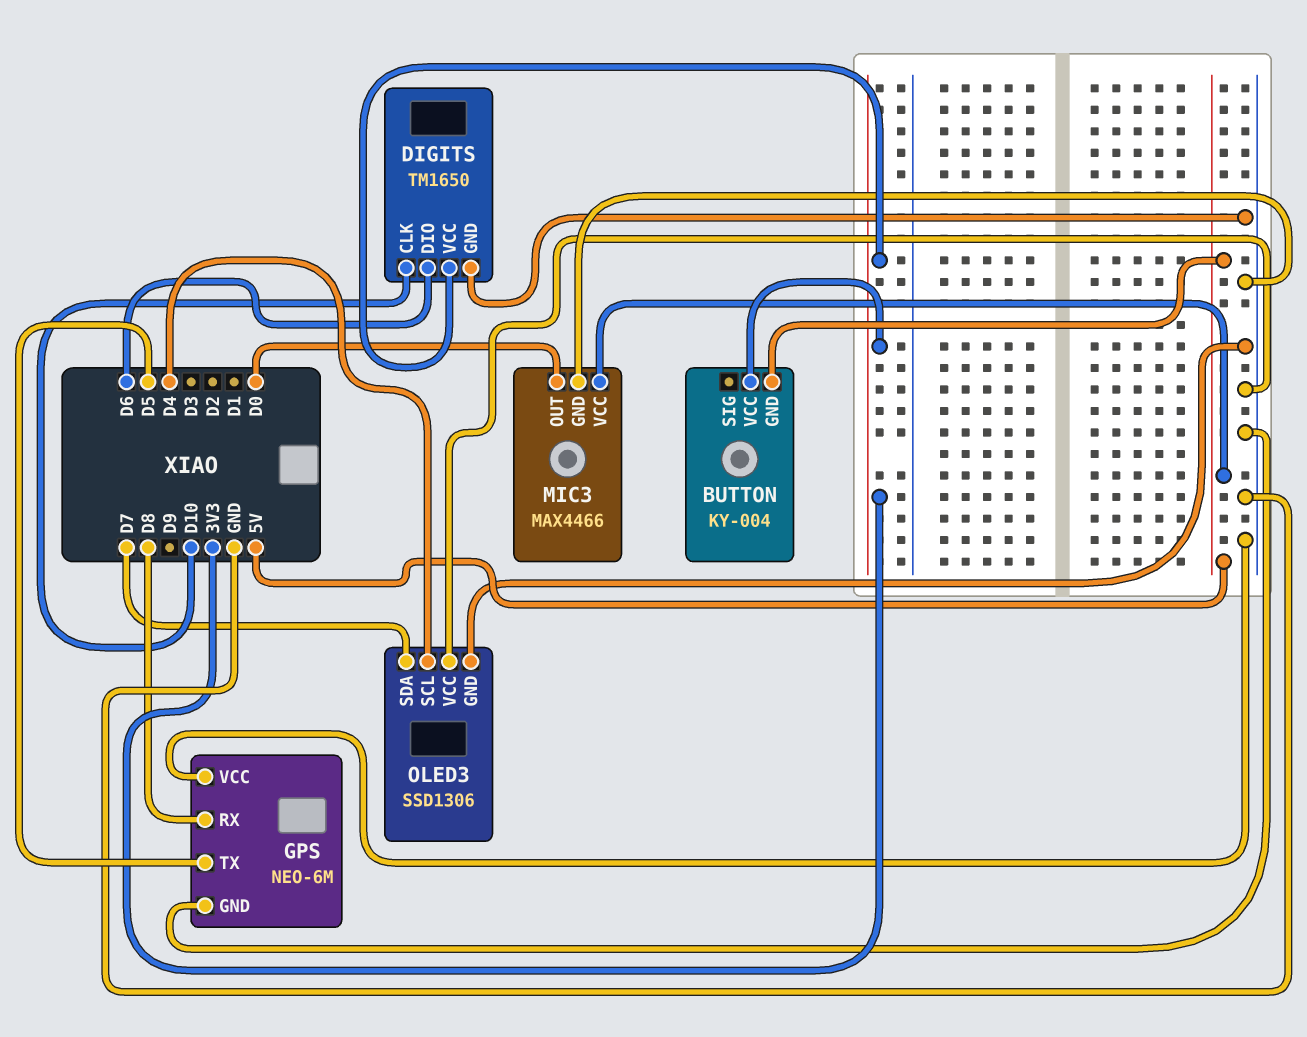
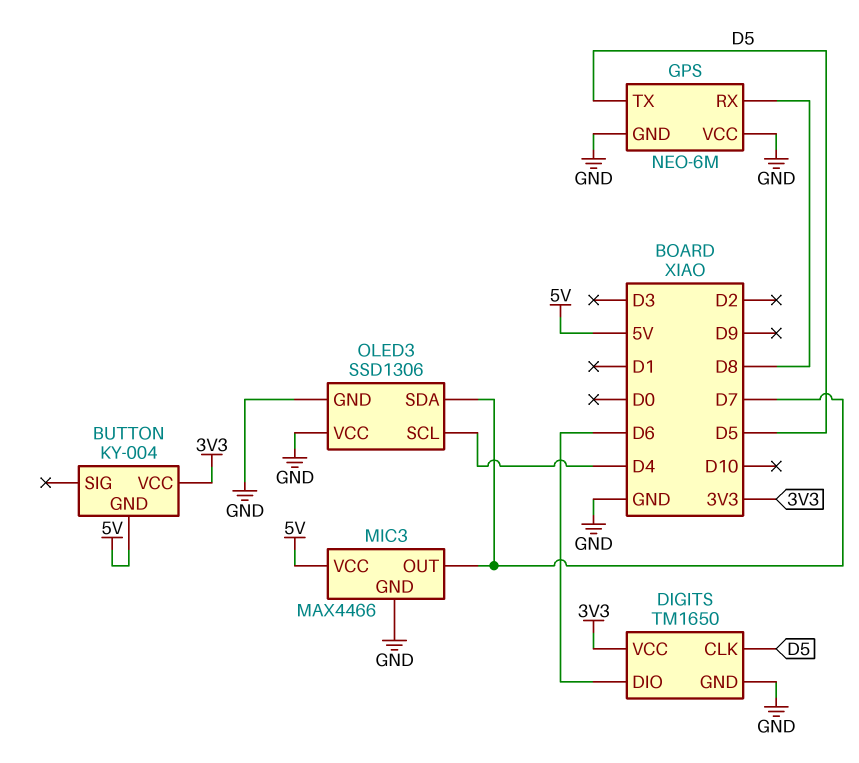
DIGITS pin CLK: D10 -> D5
MIC3 pin OUT: D0 -> D7

